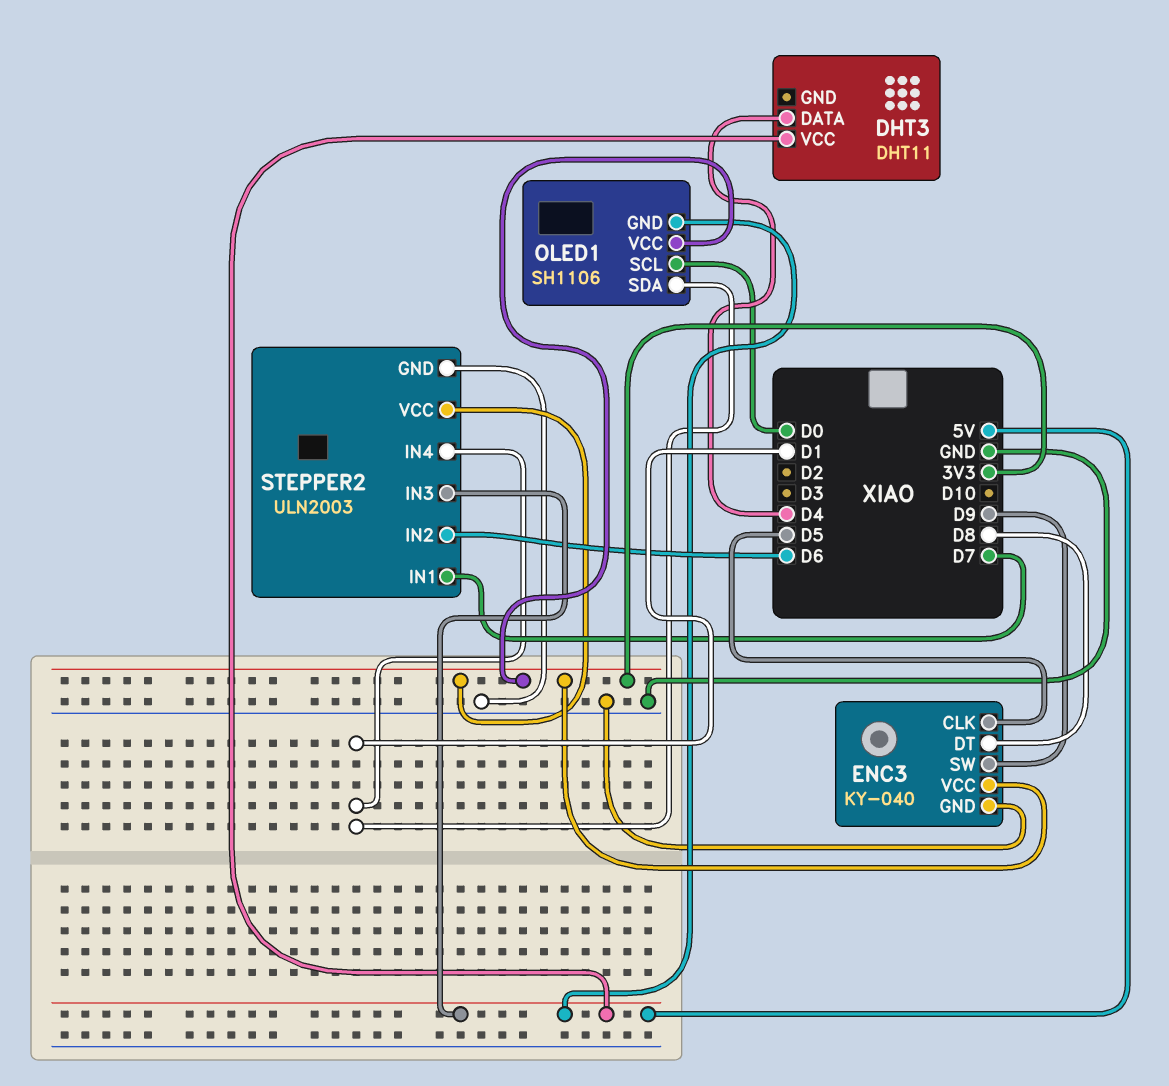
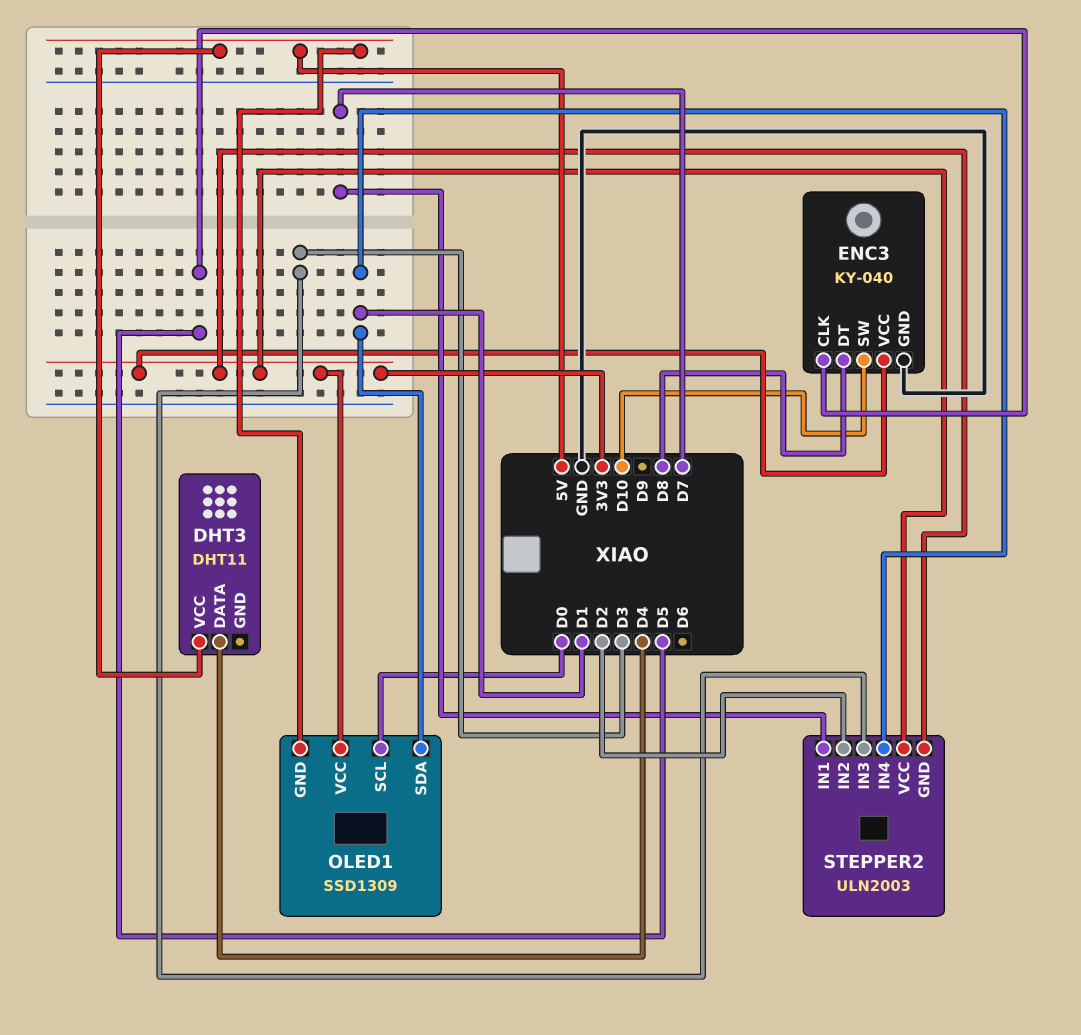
ENC3 pin SW: D9 -> D10
OLED1: SH1106 -> SSD1309
STEPPER2 pin GND: GND -> 3V3
STEPPER2 pin IN2: D6 -> D2
STEPPER2 pin IN3: 5V -> D3

